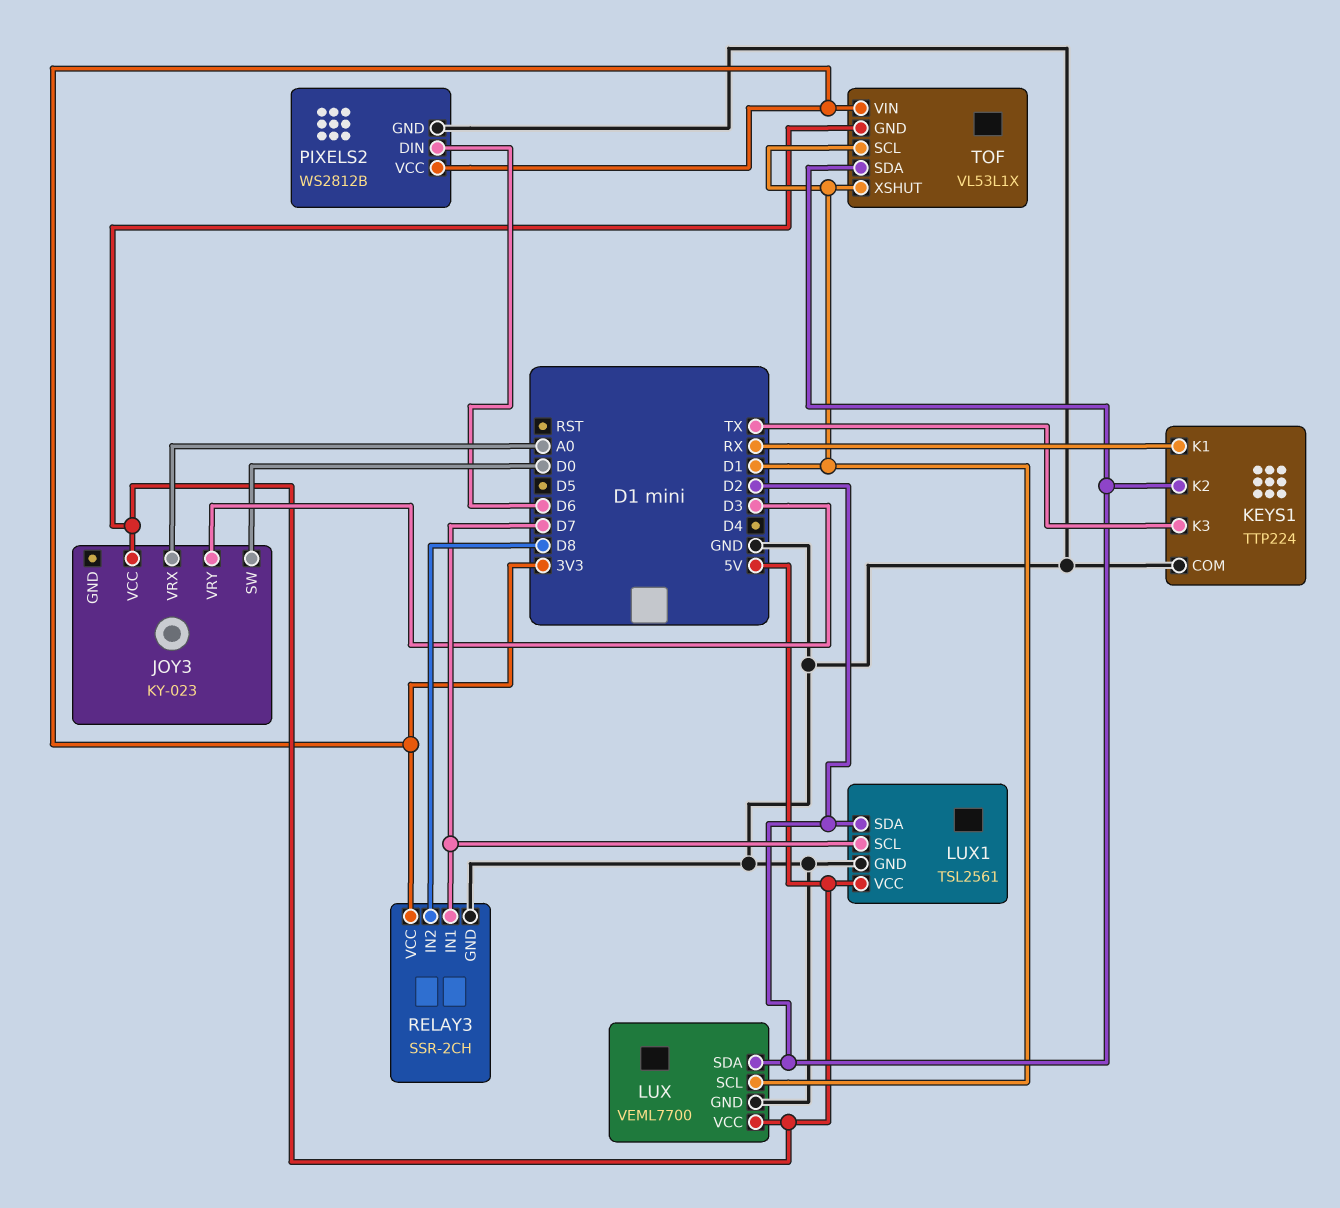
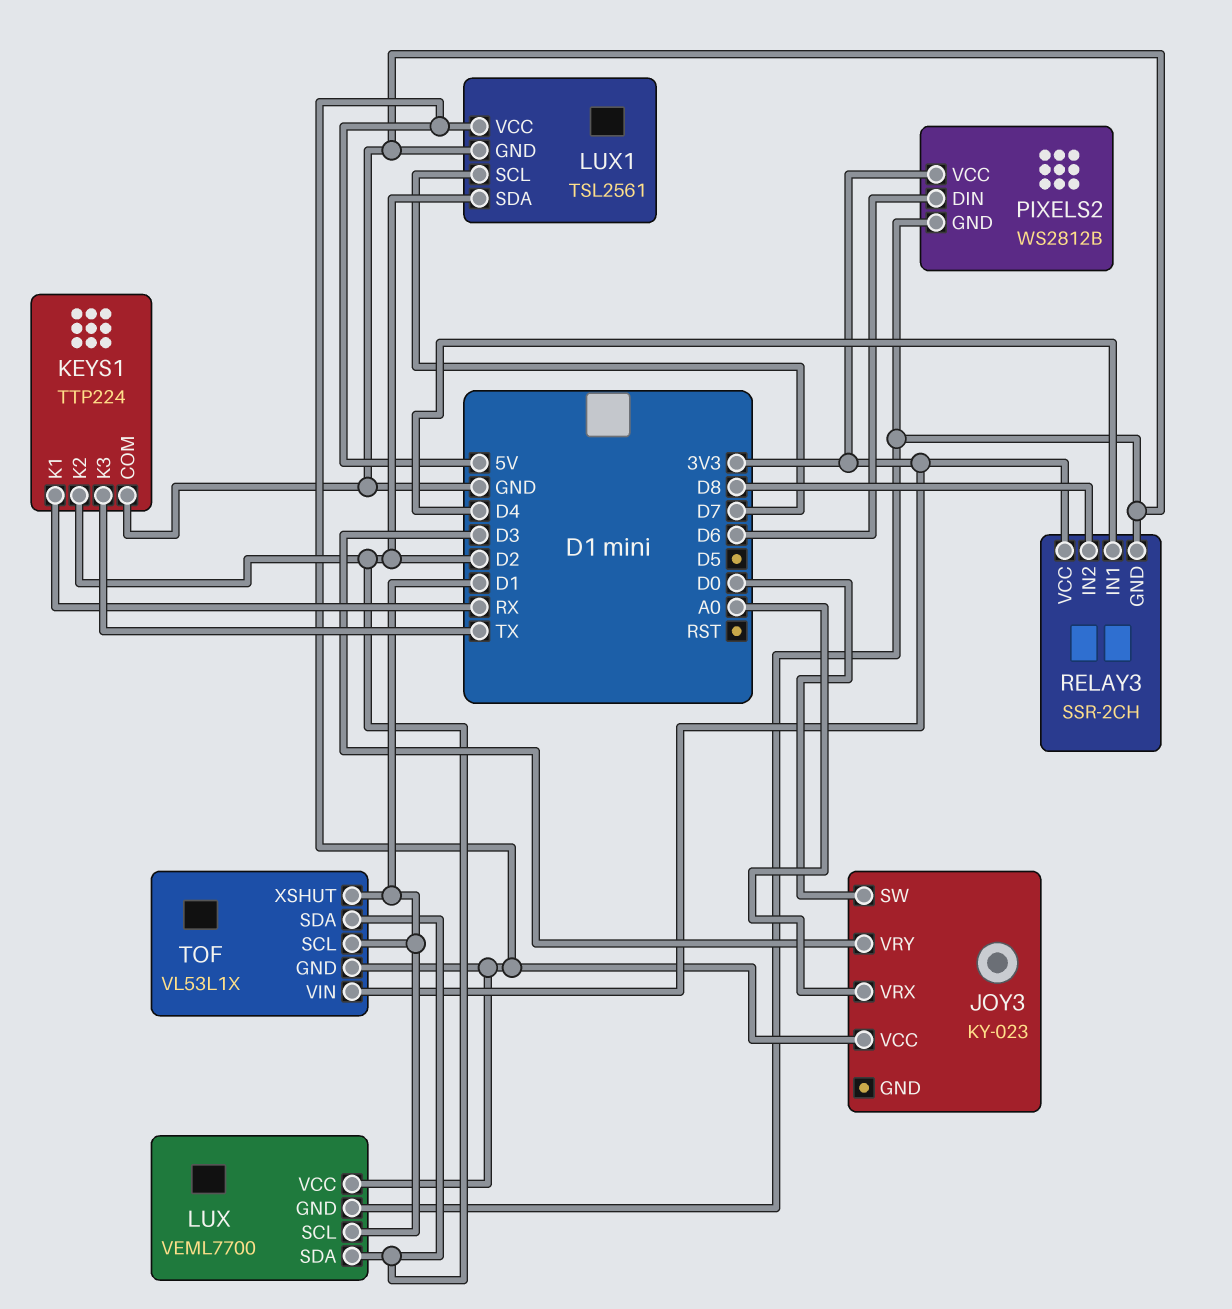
RELAY3 pin IN1: D7 -> D4

